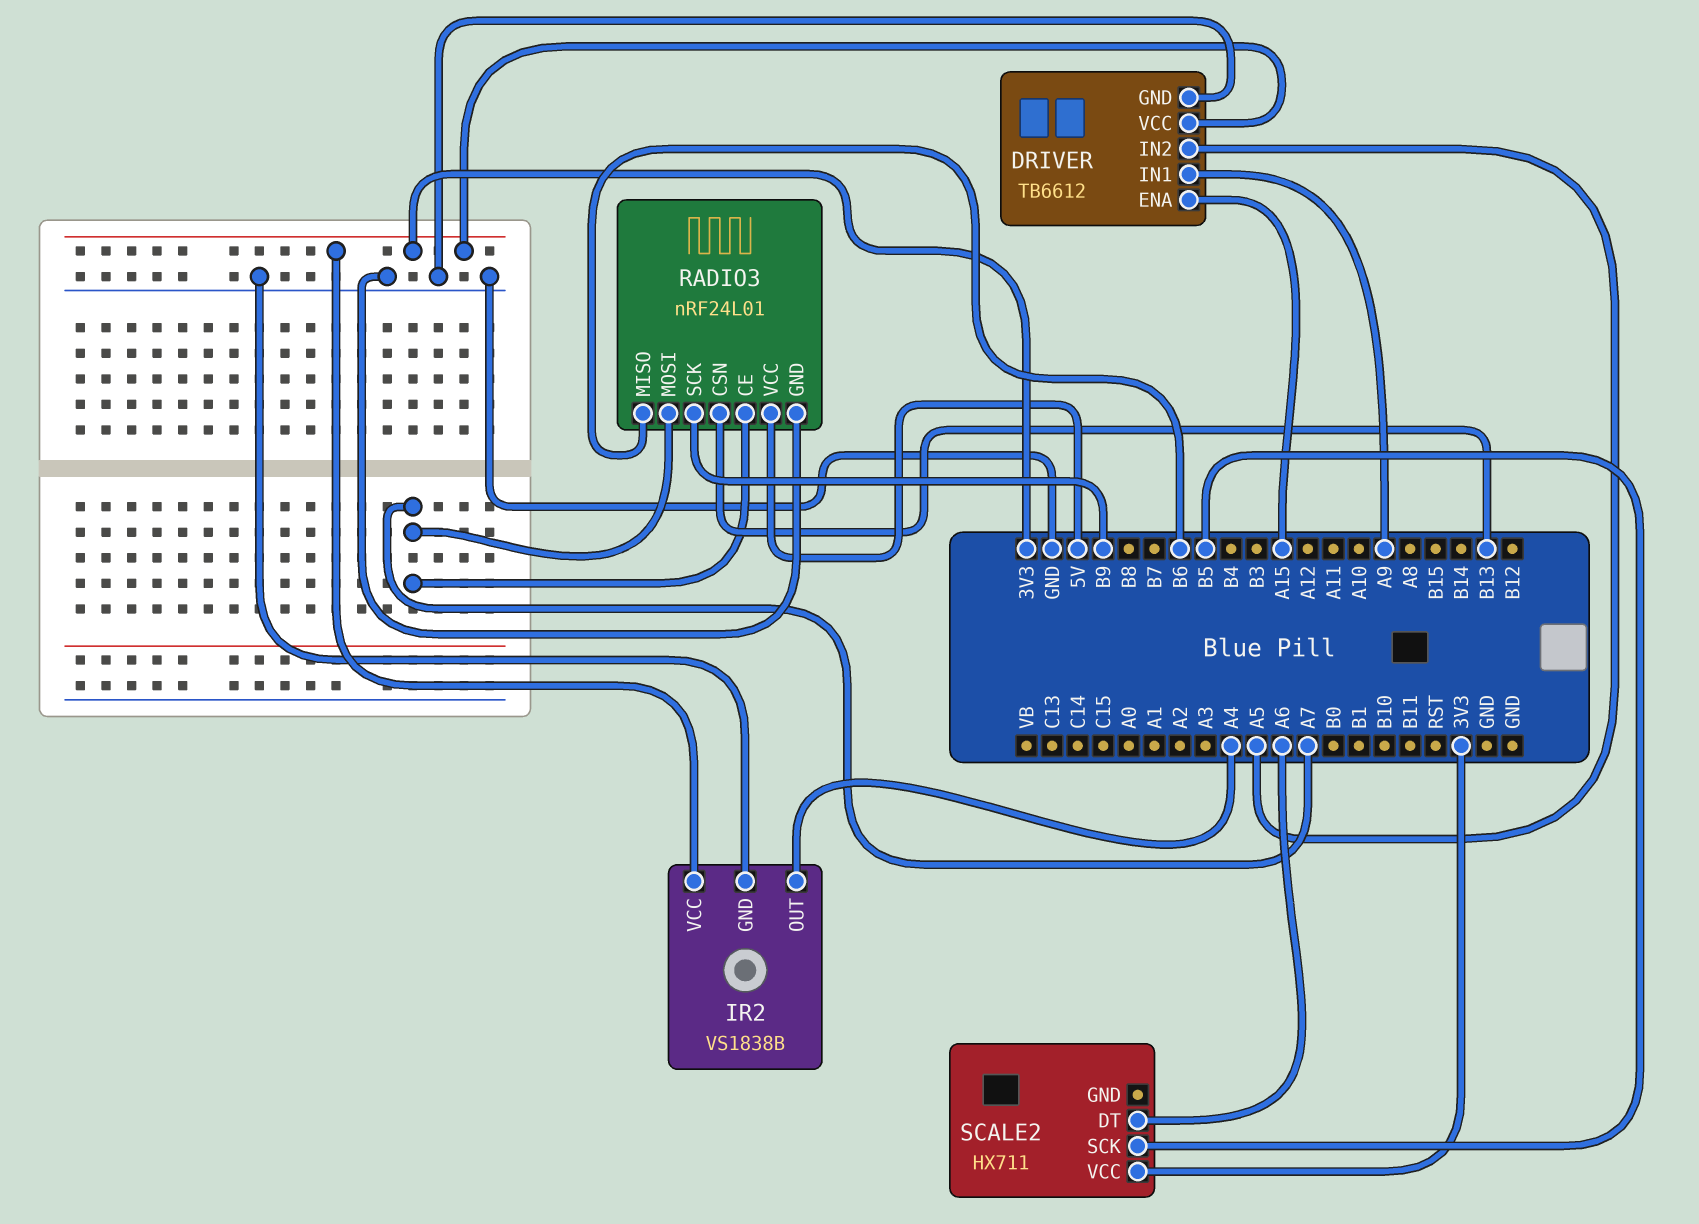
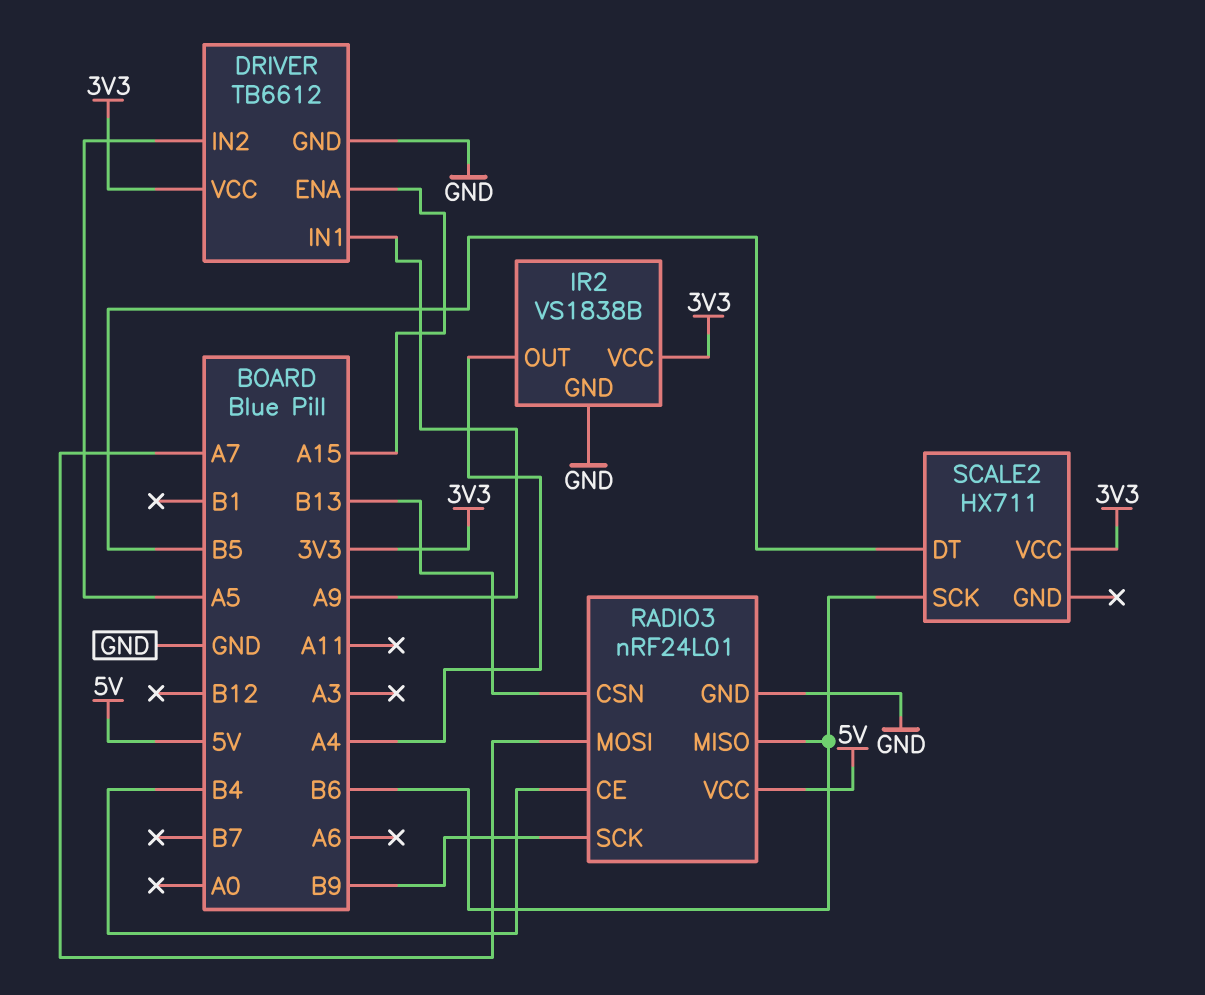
RADIO3 pin CE: A7 -> B4
SCALE2 pin DT: A6 -> B5
SCALE2 pin SCK: B5 -> B6

